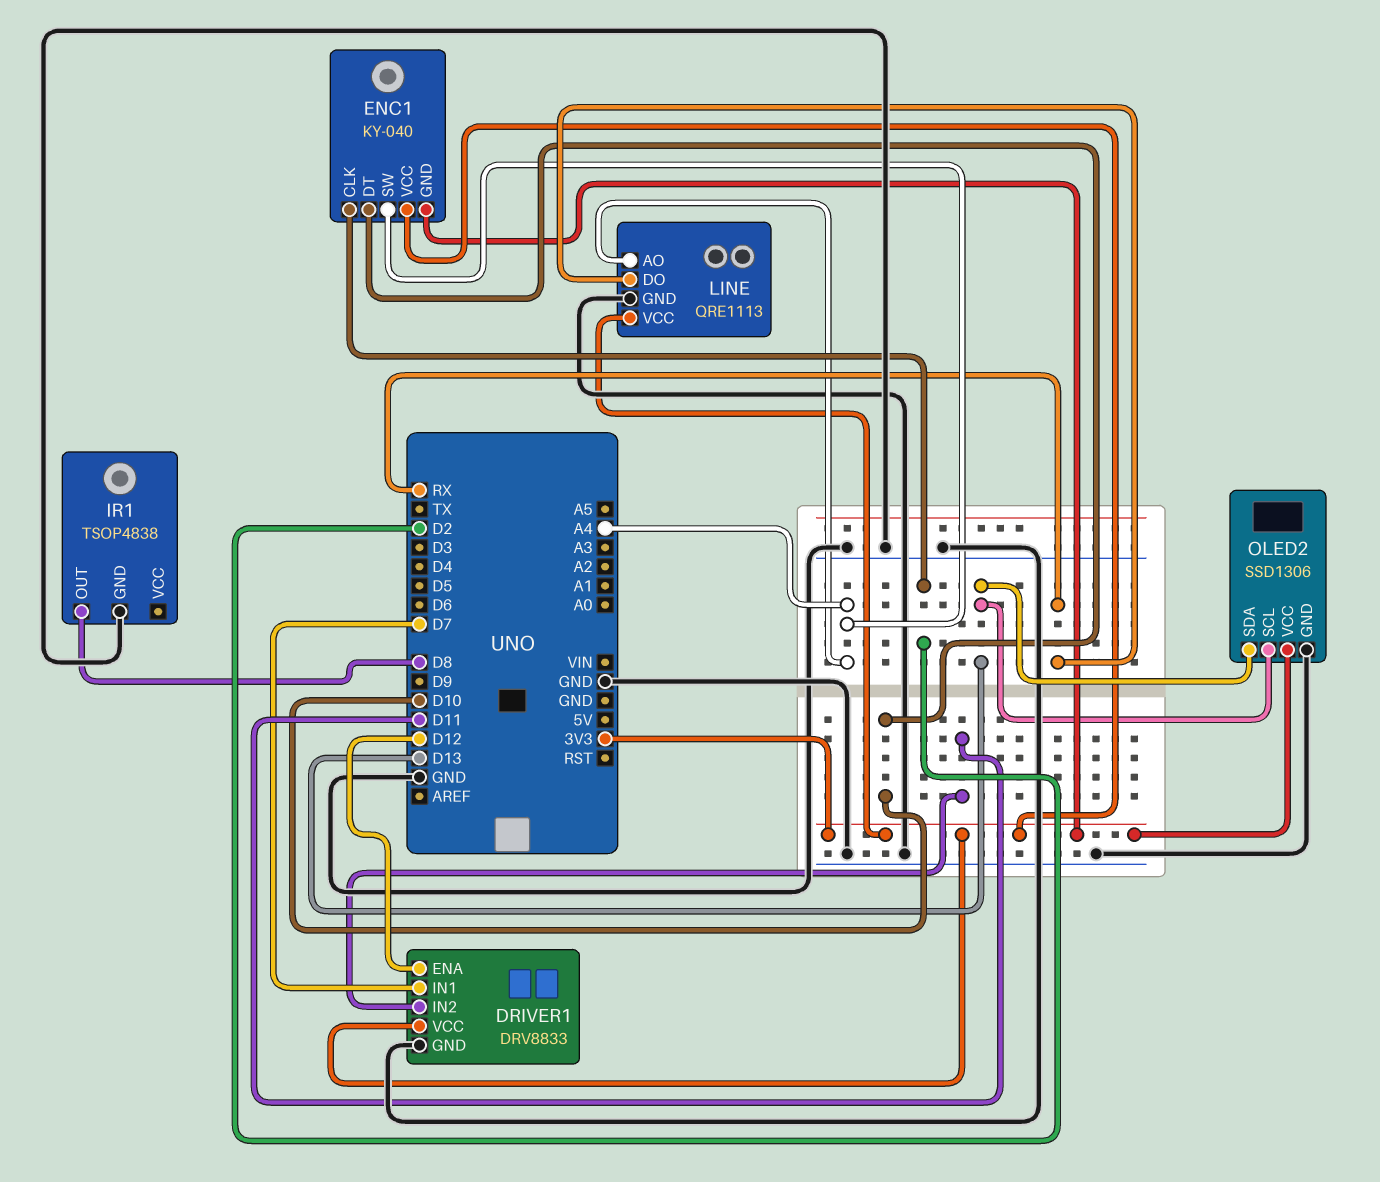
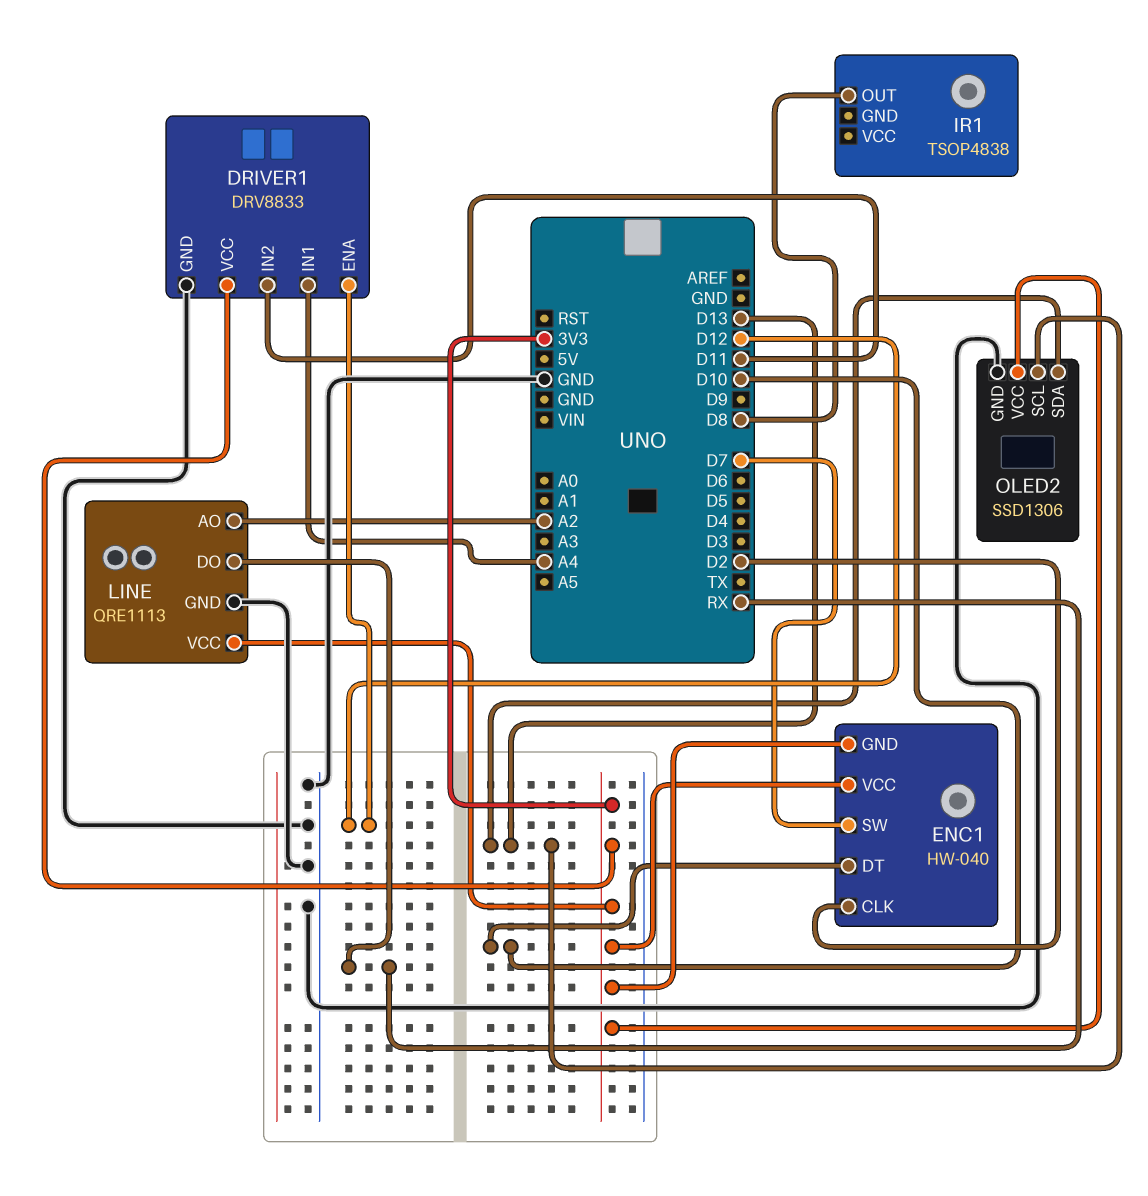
DRIVER1 pin IN1: D7 -> A4
ENC1: KY-040 -> HW-040
ENC1 pin SW: A4 -> D7
IR1 pin GND: GND -> none
LINE pin AO: A4 -> A2

